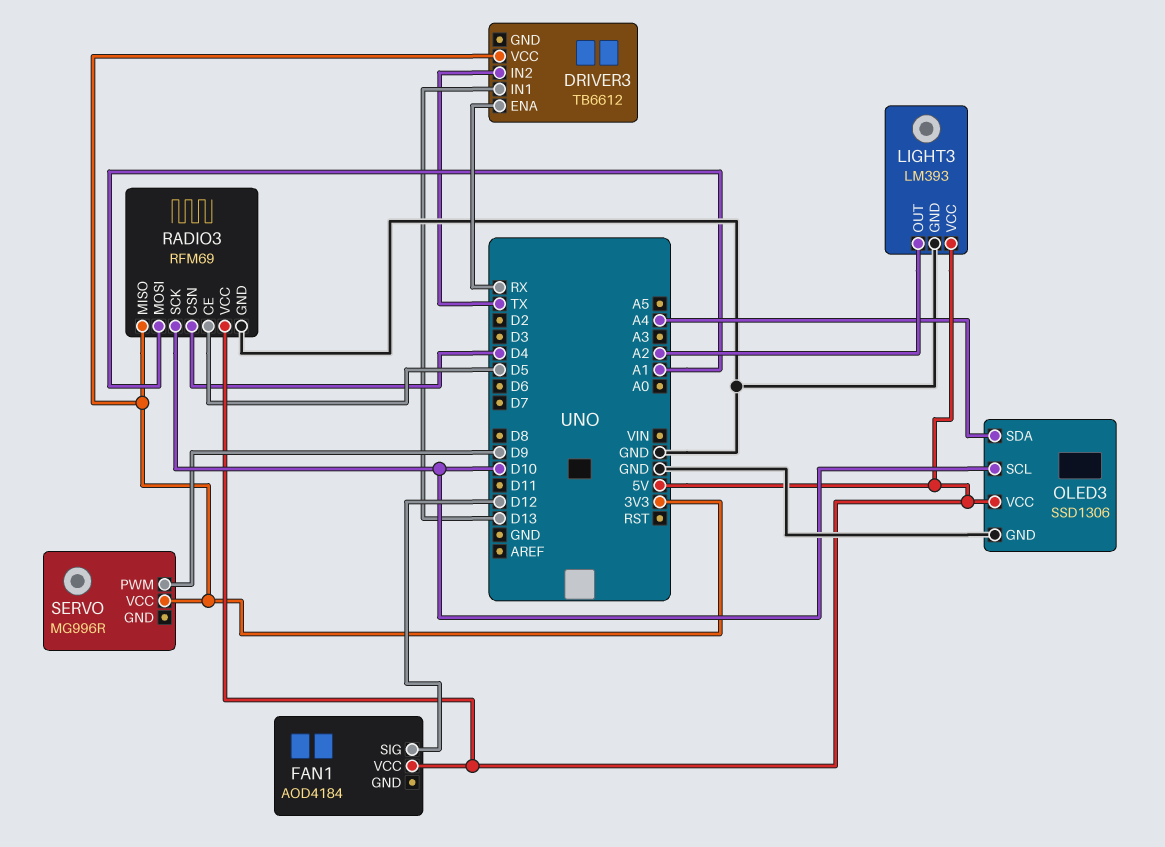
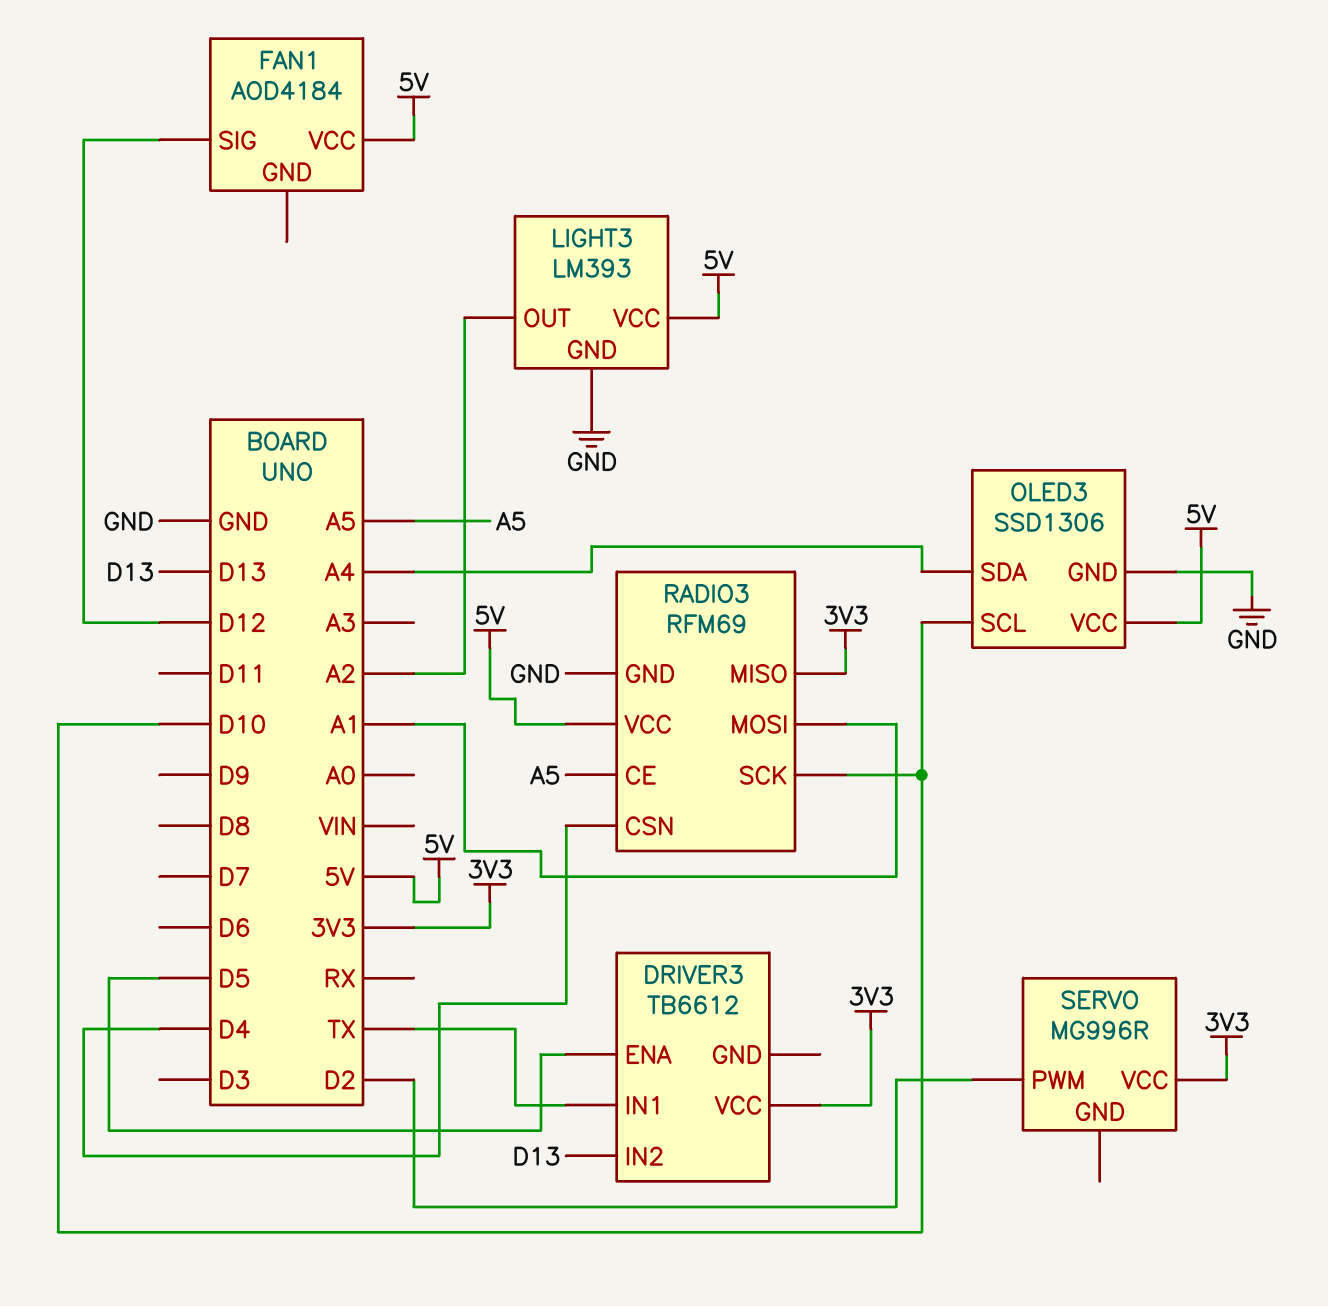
DRIVER3 pin ENA: RX -> D5
DRIVER3 pin IN1: D13 -> TX
DRIVER3 pin IN2: TX -> D13
RADIO3 pin CE: D5 -> A5
SERVO pin PWM: D9 -> D2

